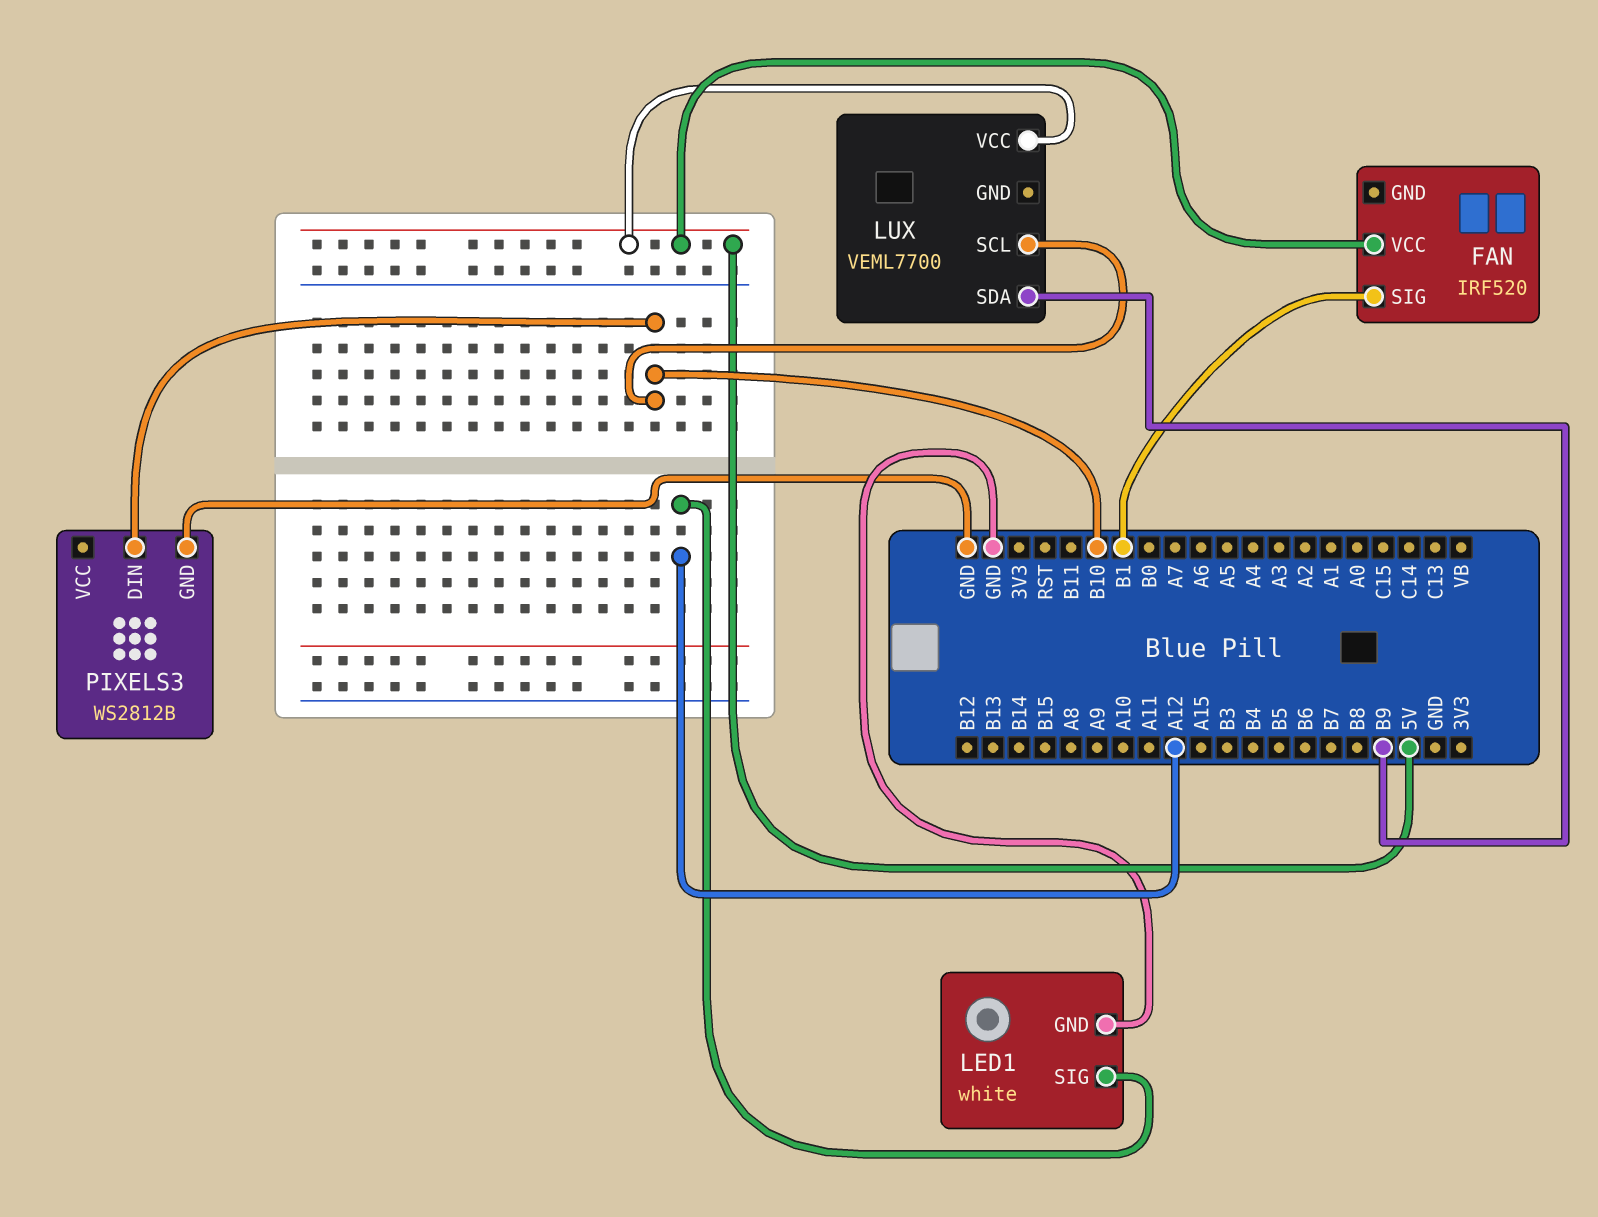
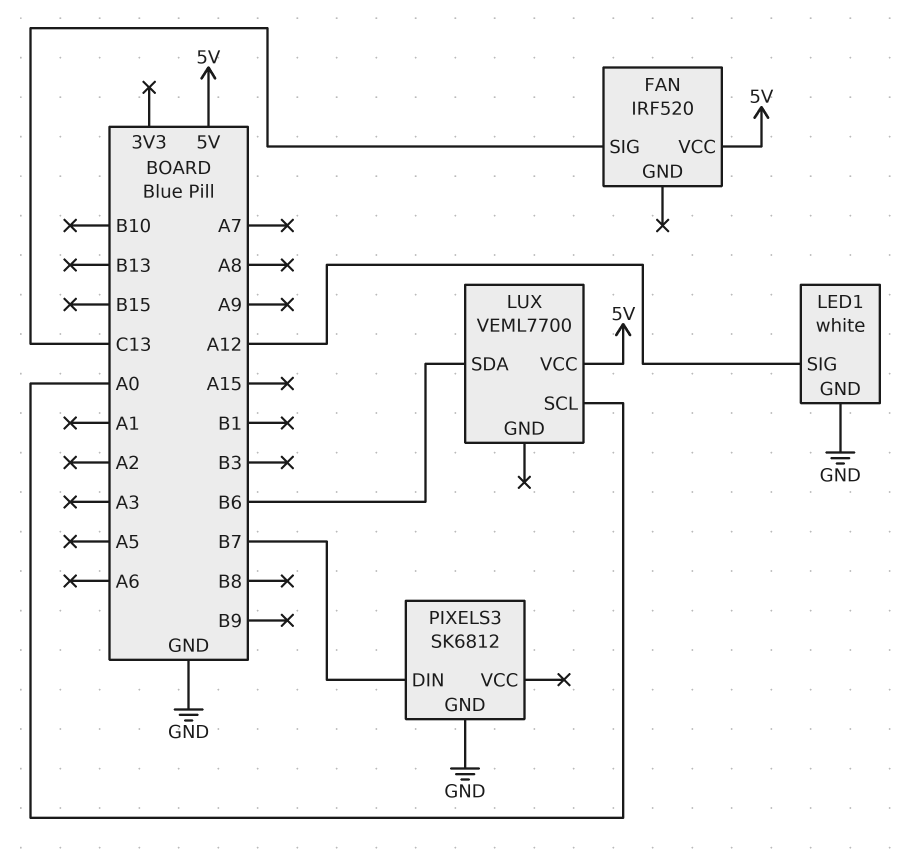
FAN pin SIG: B1 -> C13
LUX pin SCL: B10 -> A0
LUX pin SDA: B9 -> B6
PIXELS3: WS2812B -> SK6812
PIXELS3 pin DIN: B10 -> B7

